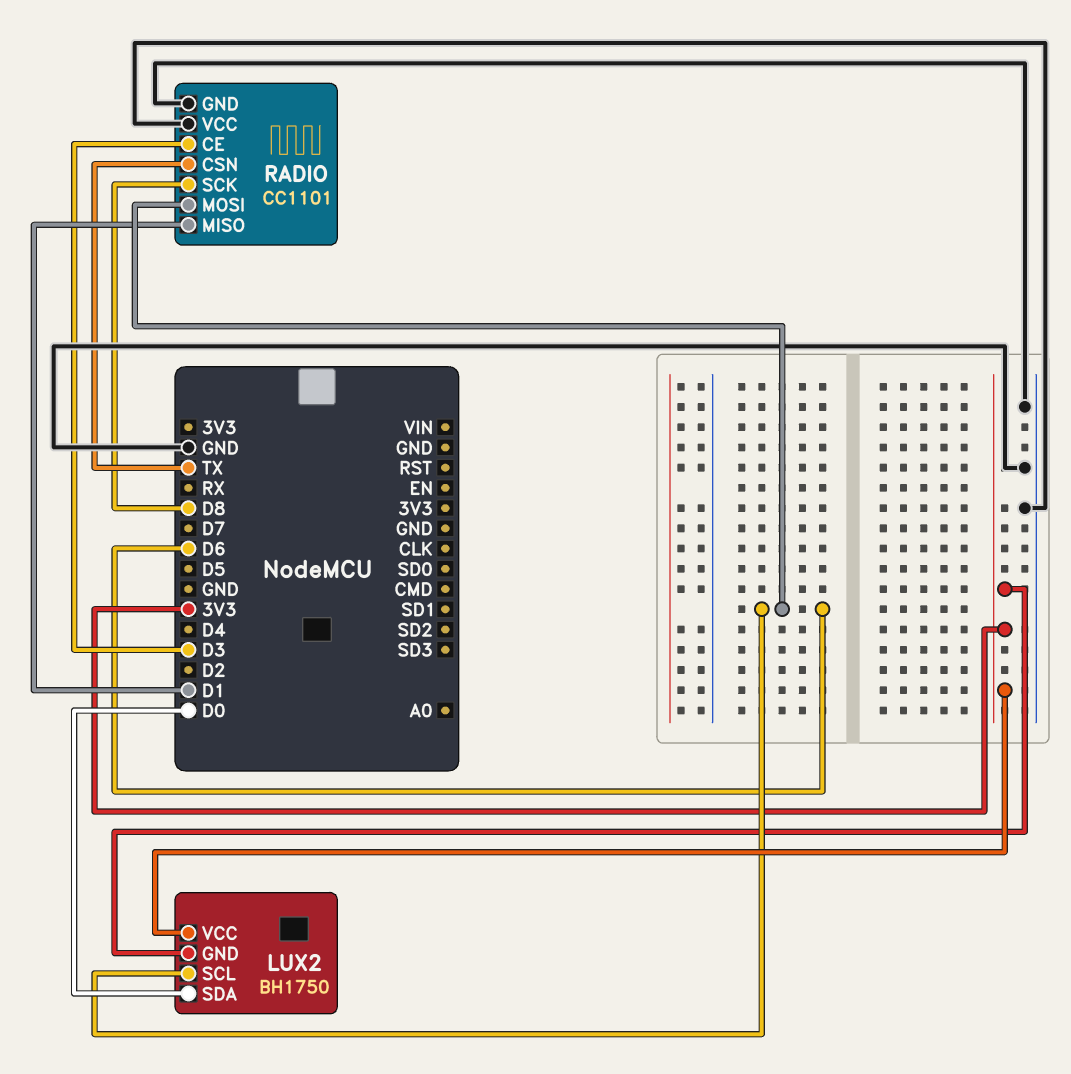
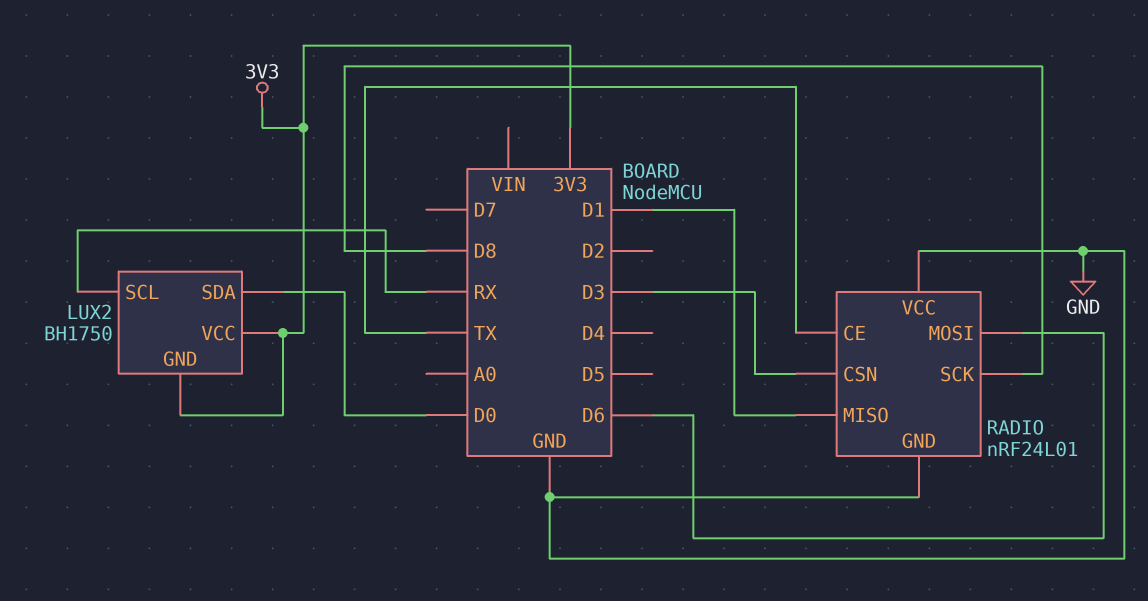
LUX2 pin SCL: D6 -> RX
RADIO: CC1101 -> nRF24L01
RADIO pin CE: D3 -> TX
RADIO pin CSN: TX -> D3

